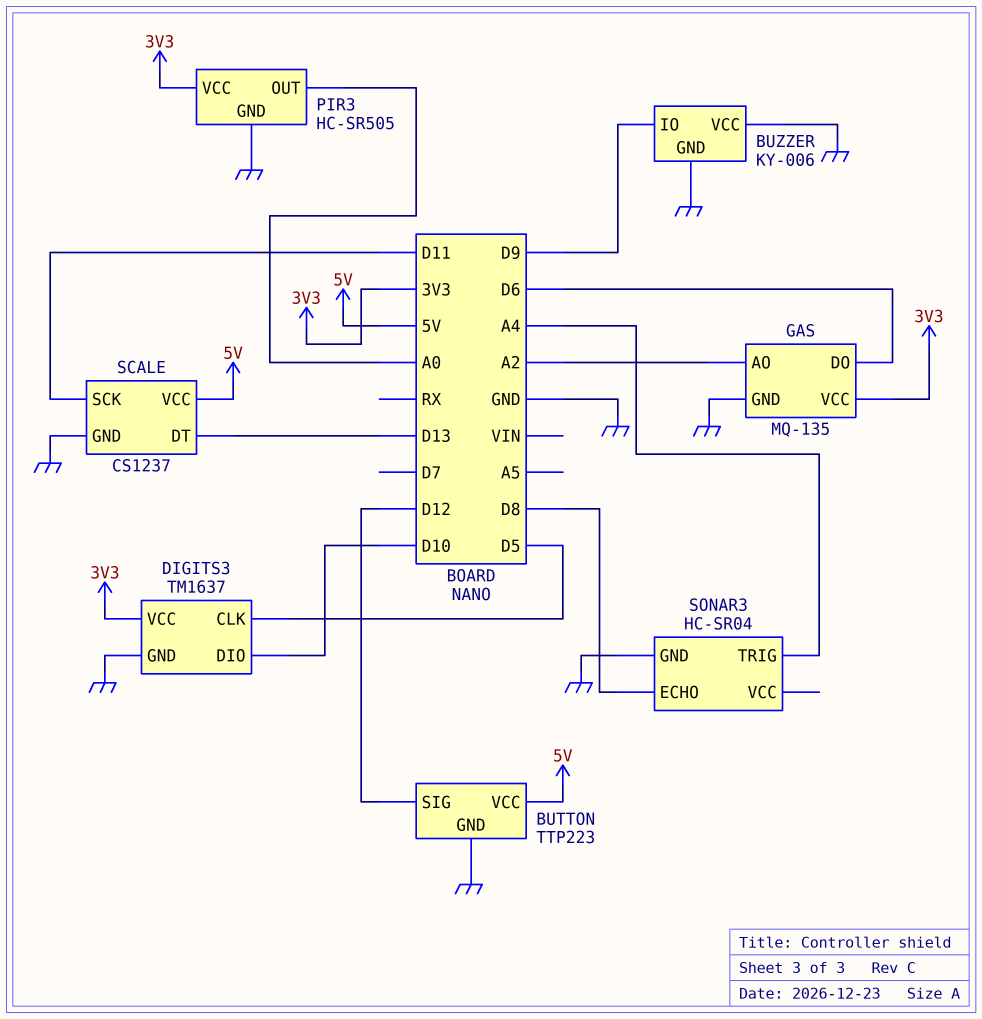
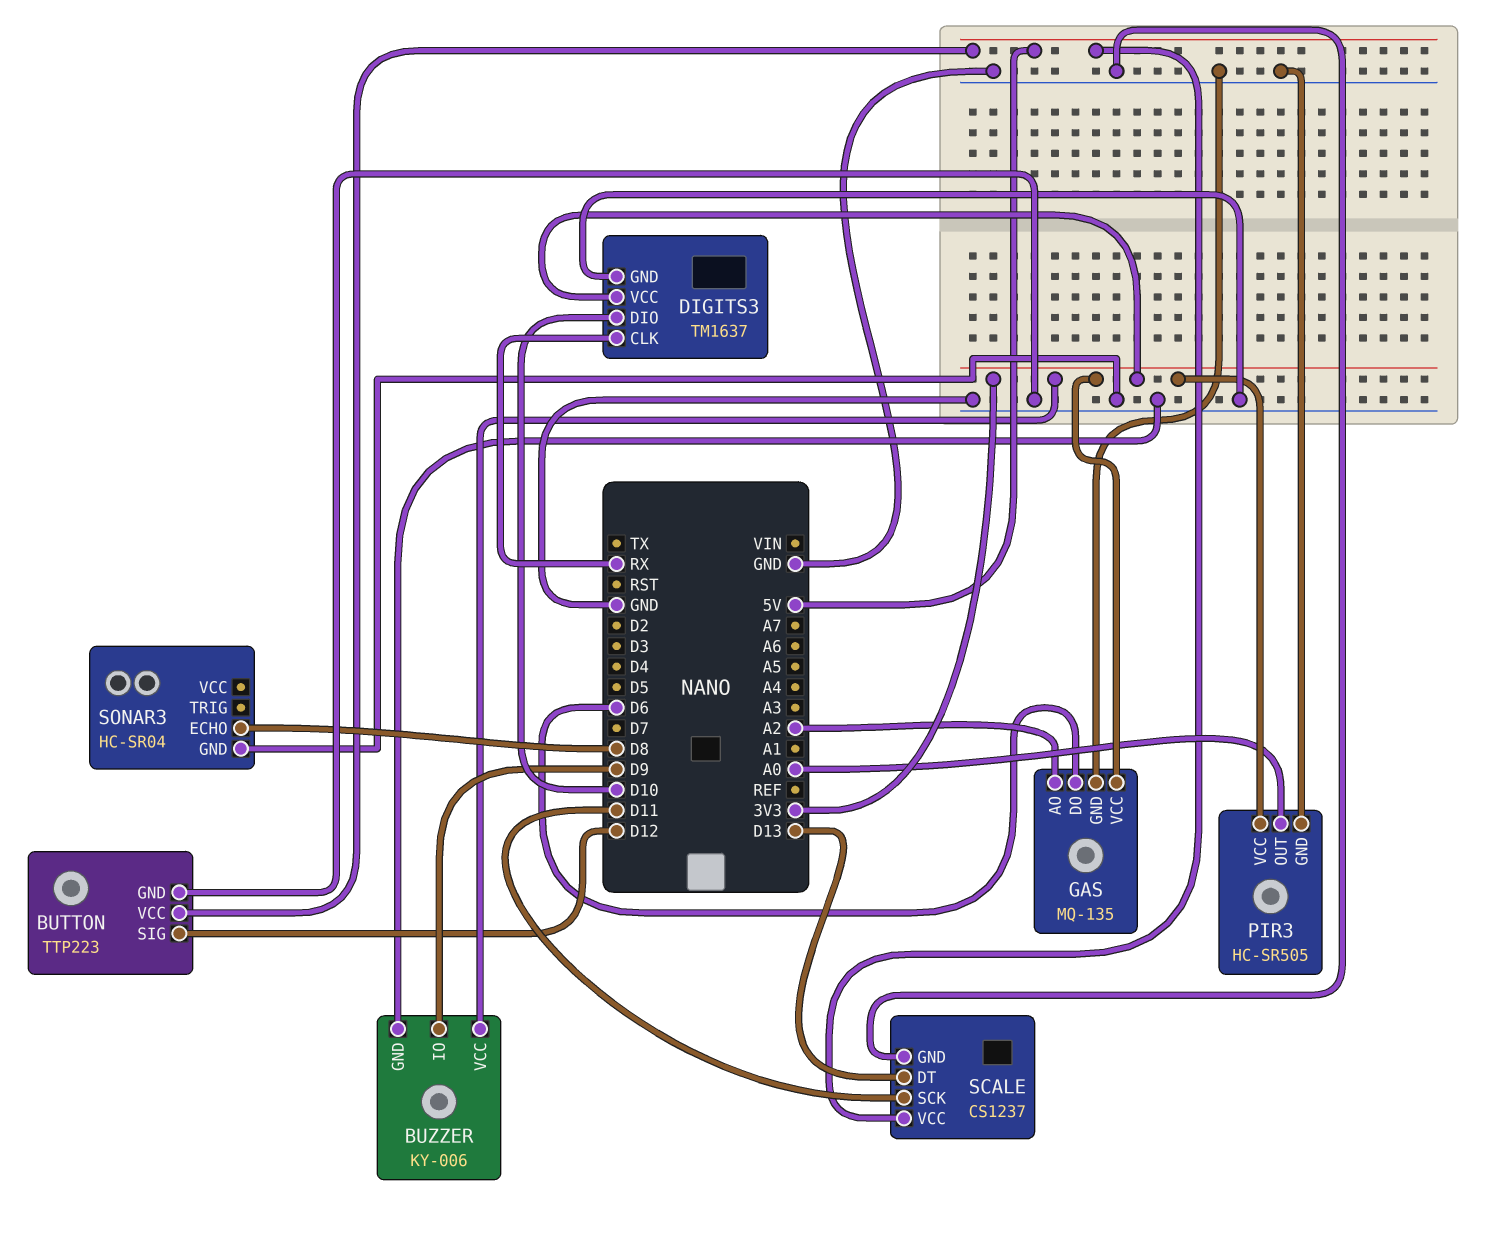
BUZZER pin VCC: GND -> 3V3
DIGITS3 pin CLK: D5 -> RX
SONAR3 pin TRIG: A4 -> none

